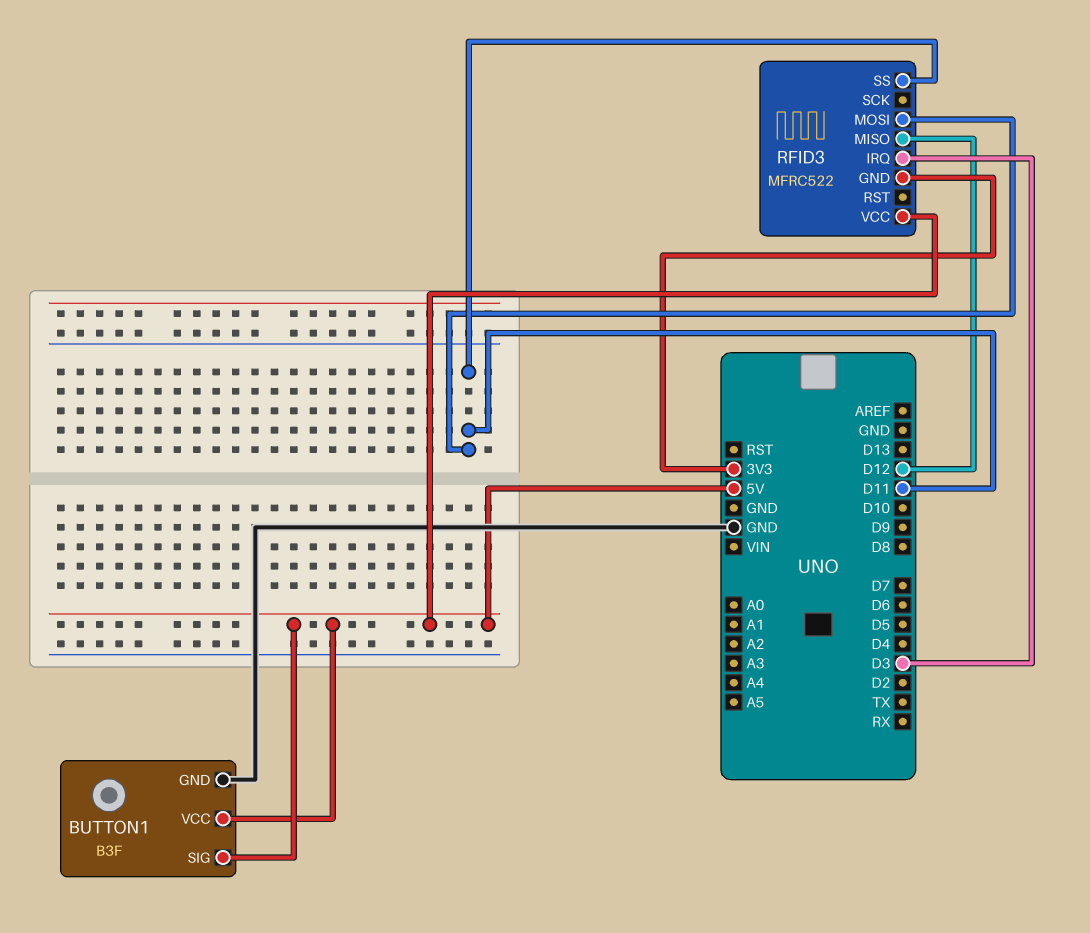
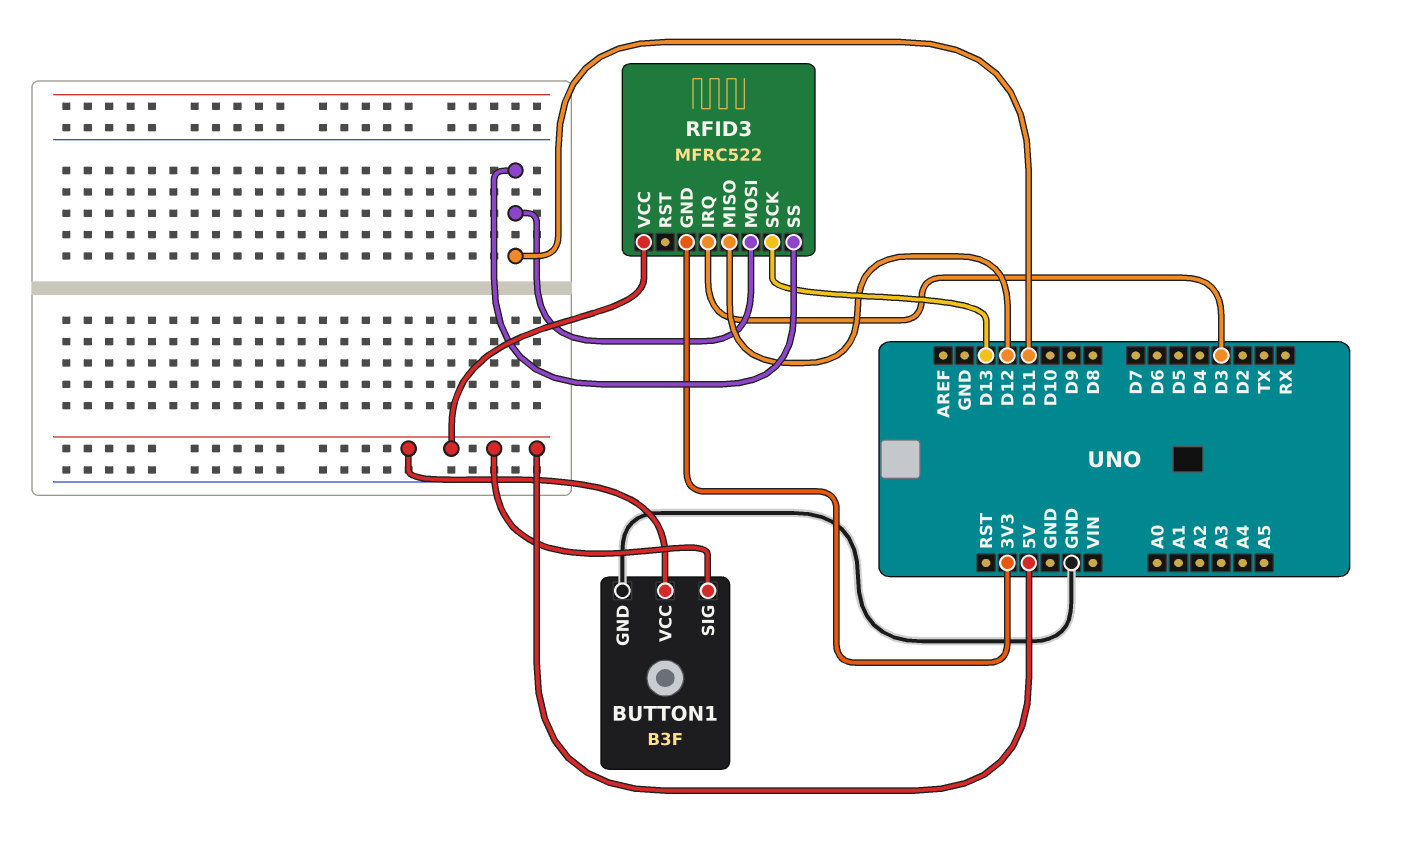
RFID3 pin SCK: none -> D13

